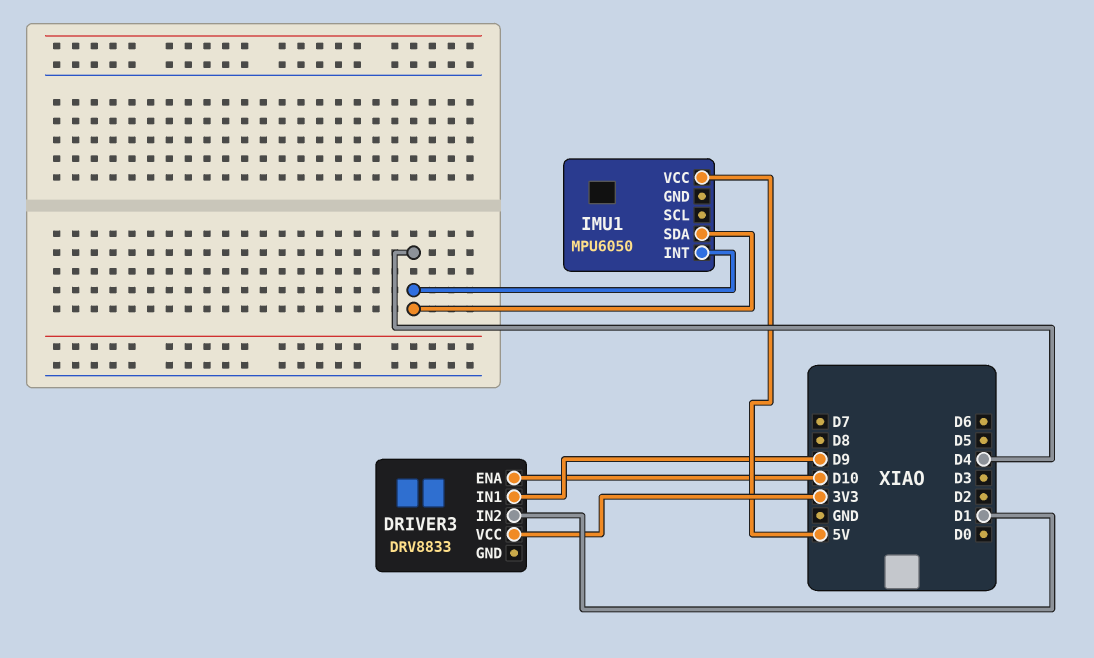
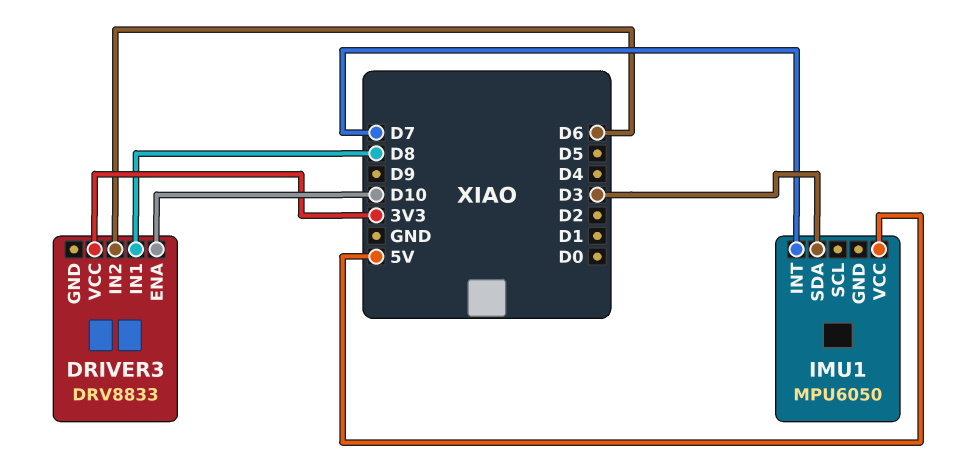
DRIVER3 pin IN1: D9 -> D8
DRIVER3 pin IN2: D1 -> D6
IMU1 pin INT: D4 -> D7
IMU1 pin SDA: D4 -> D3

